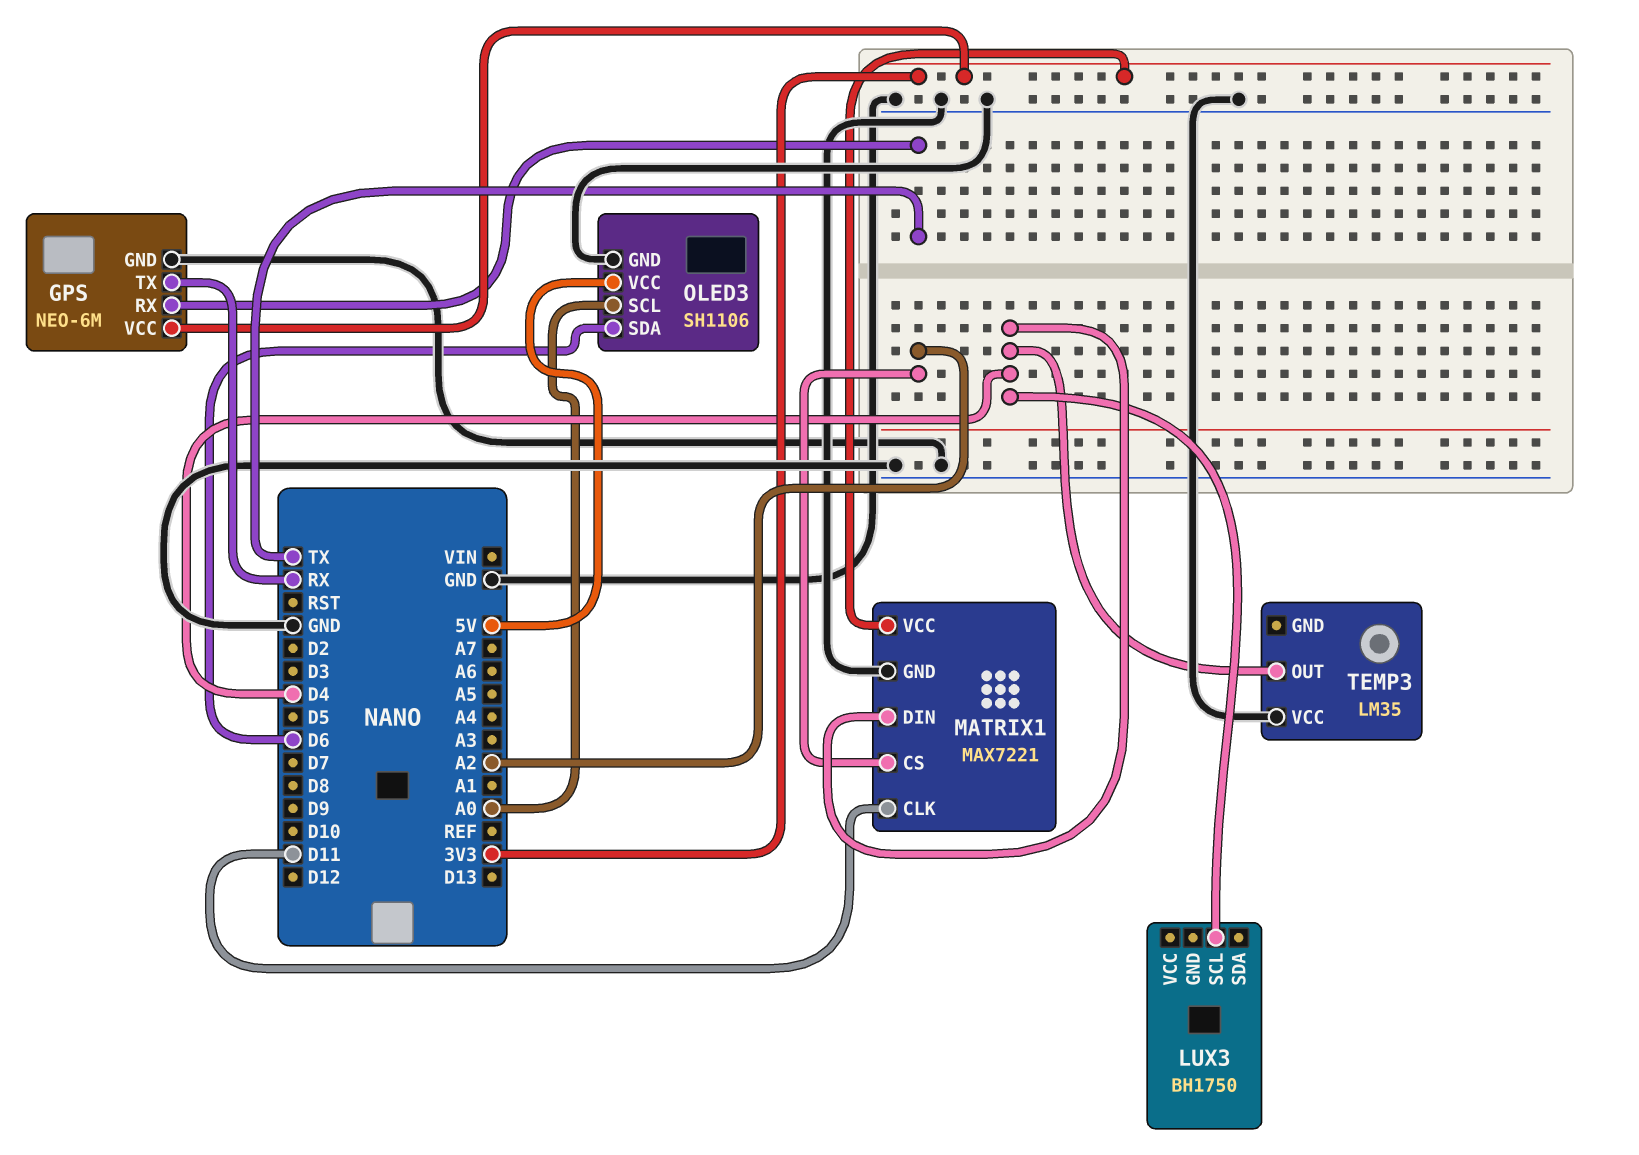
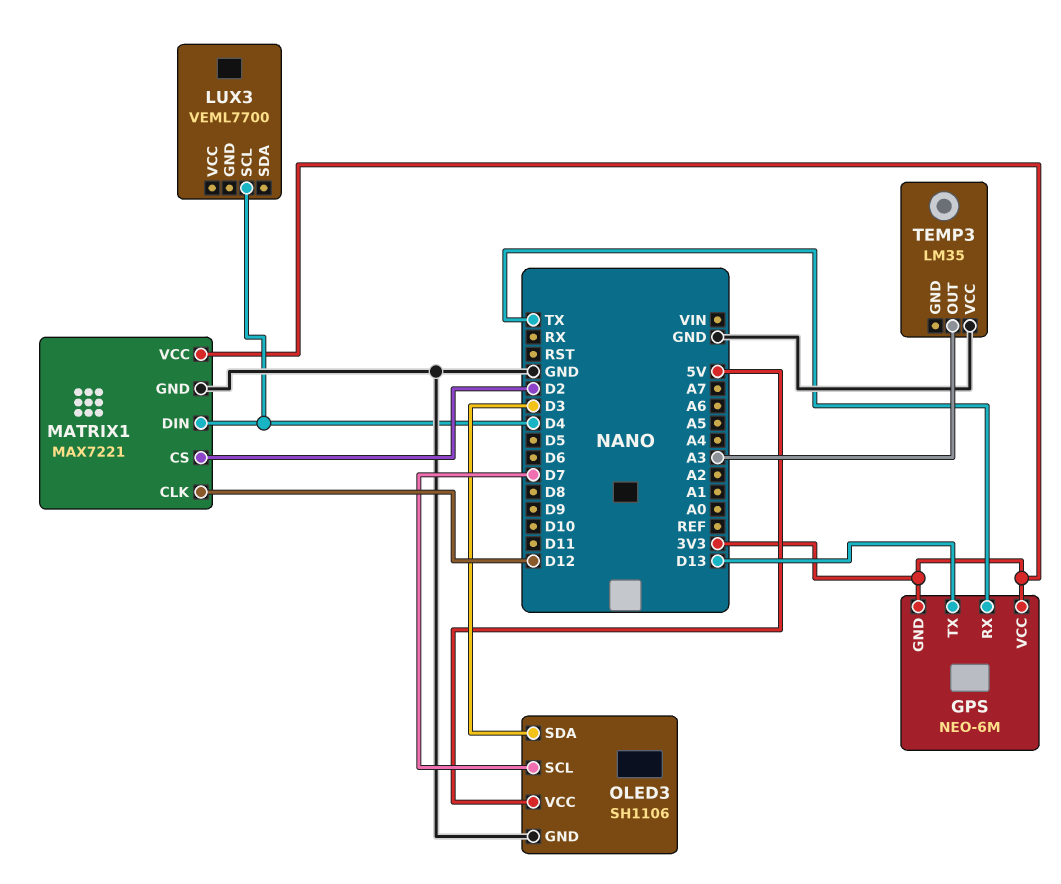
GPS pin GND: GND -> 3V3
GPS pin TX: RX -> D13
LUX3: BH1750 -> VEML7700
MATRIX1 pin CLK: D11 -> D12
MATRIX1 pin CS: A2 -> D2
OLED3 pin SCL: A0 -> D7
OLED3 pin SDA: D6 -> D3
TEMP3 pin OUT: D4 -> A3

